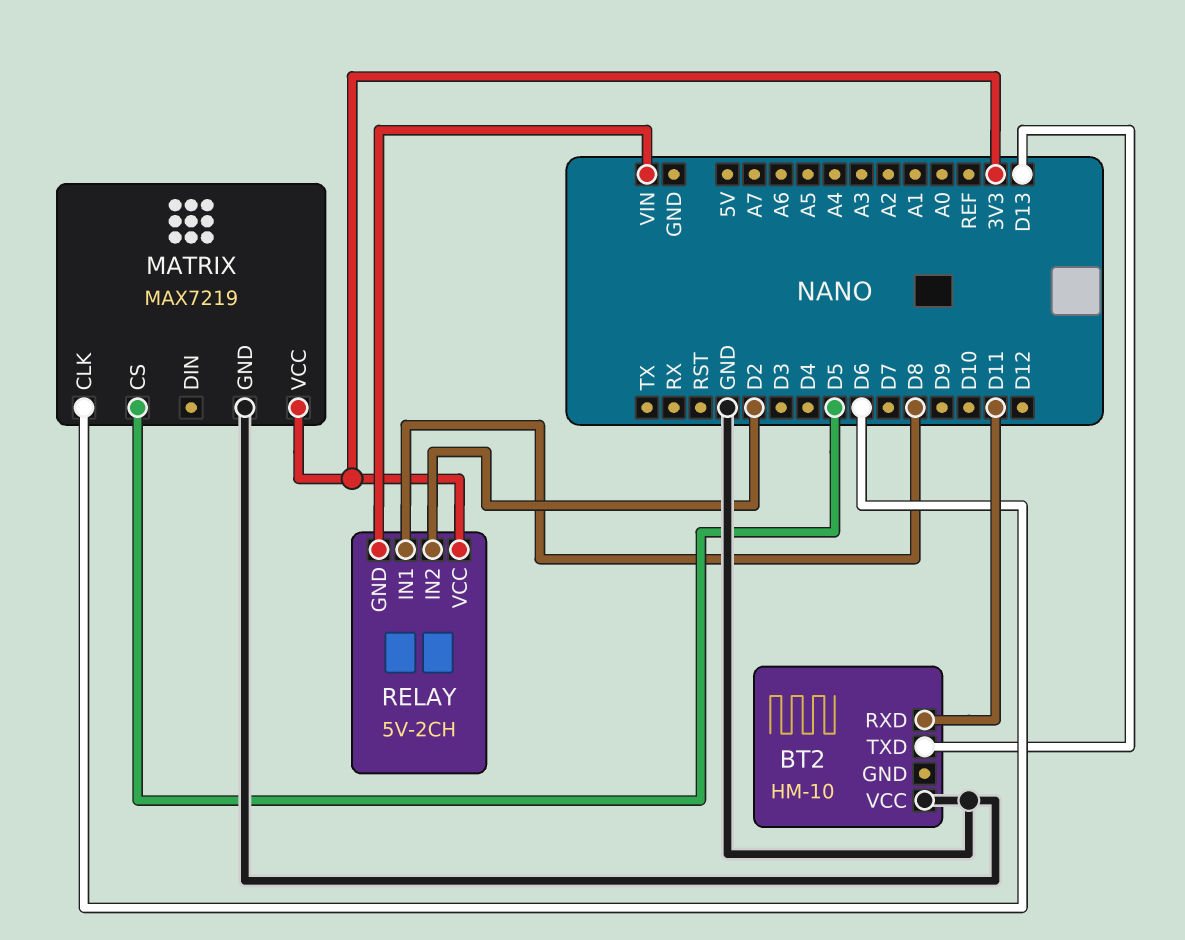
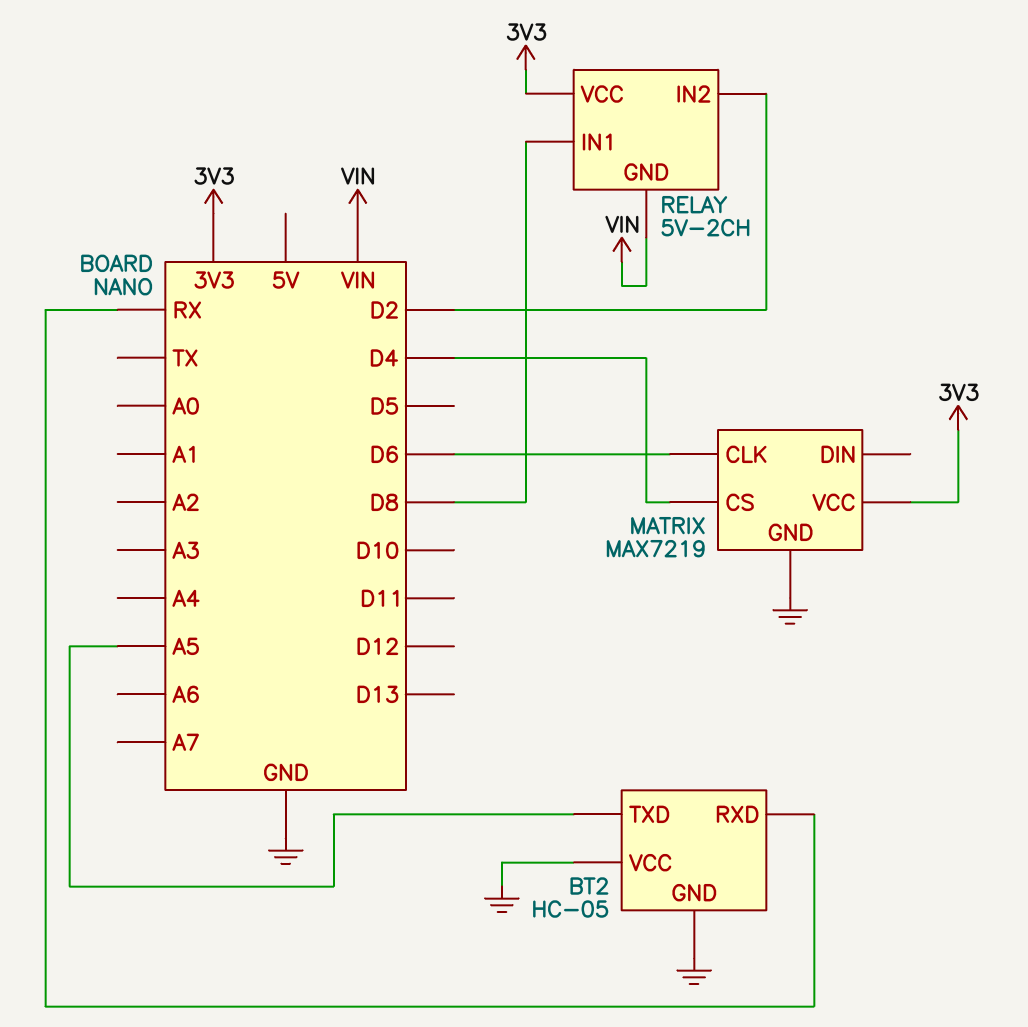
BT2: HM-10 -> HC-05
BT2 pin GND: none -> GND
BT2 pin RXD: D11 -> RX
BT2 pin TXD: D13 -> A5
MATRIX pin CS: D5 -> D4

